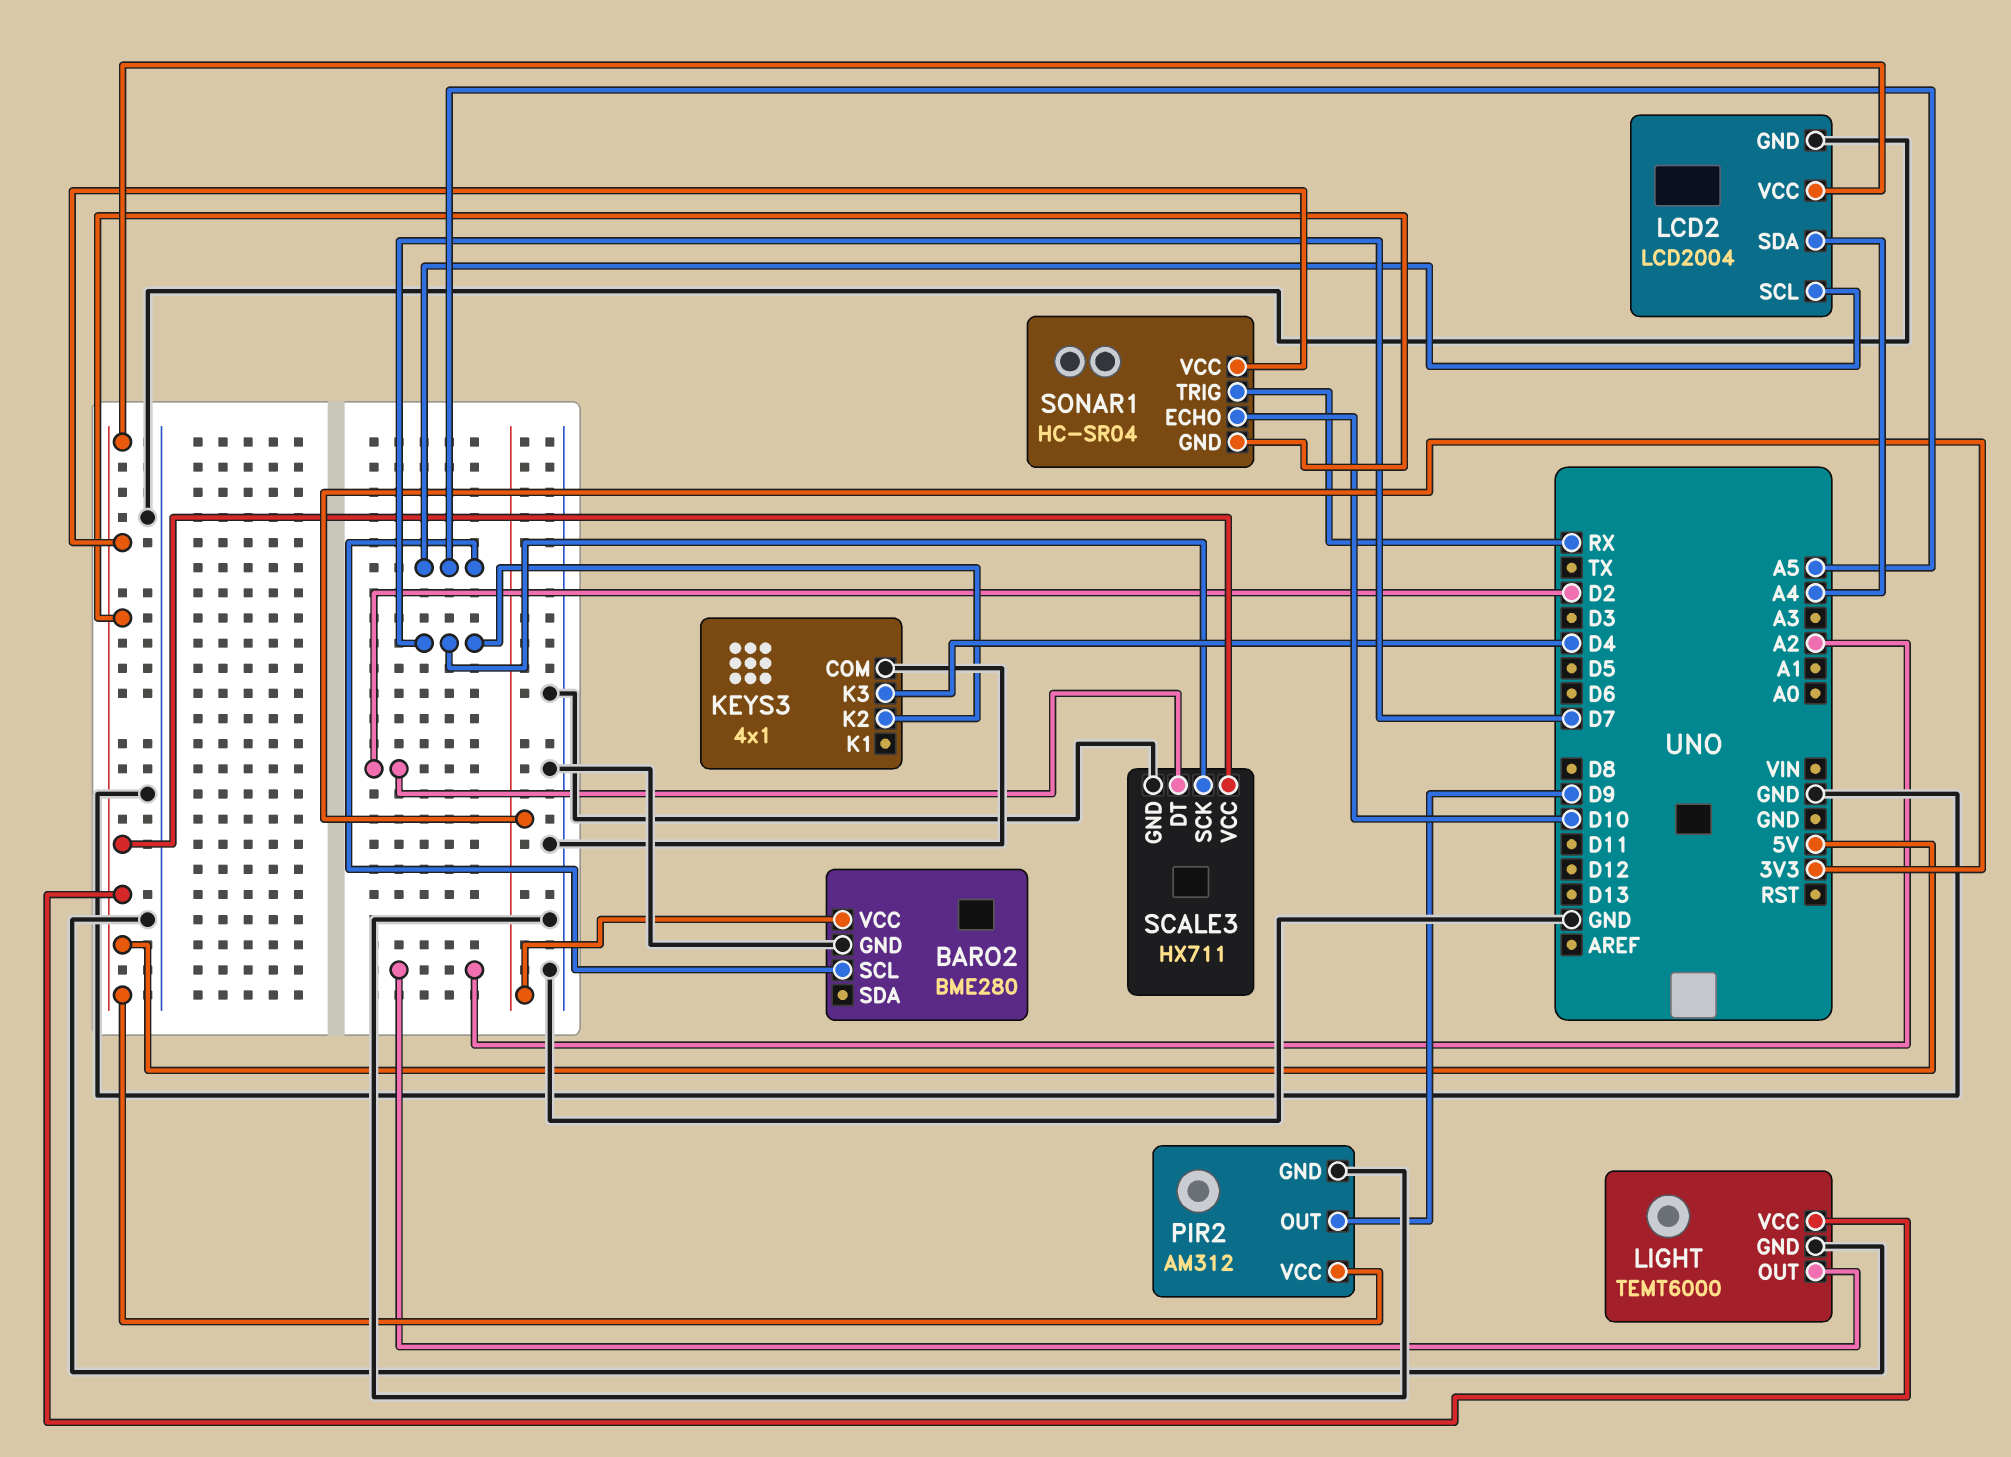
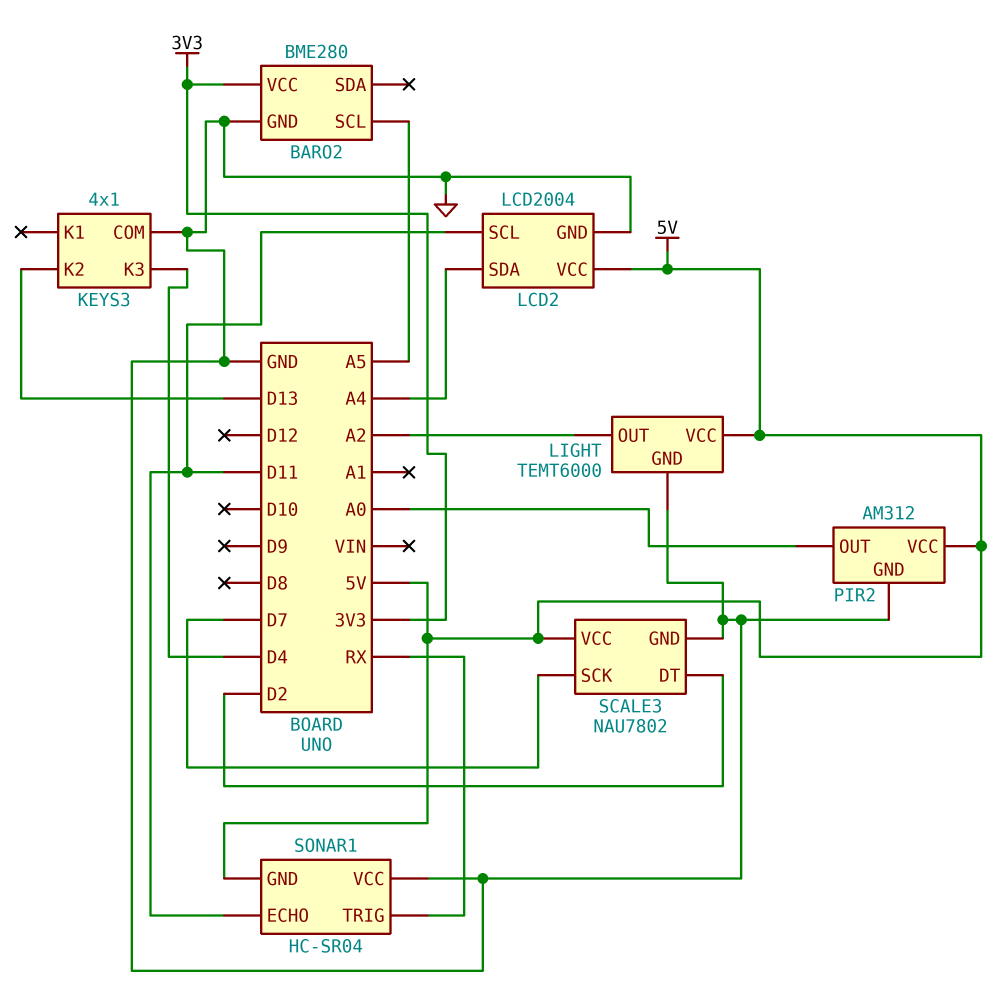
KEYS3 pin K2: D7 -> D13
LCD2 pin SCL: A5 -> D11
PIR2 pin OUT: D9 -> A0
SCALE3: HX711 -> NAU7802
SONAR1 pin ECHO: D10 -> D11
SONAR1 pin VCC: 5V -> GND

